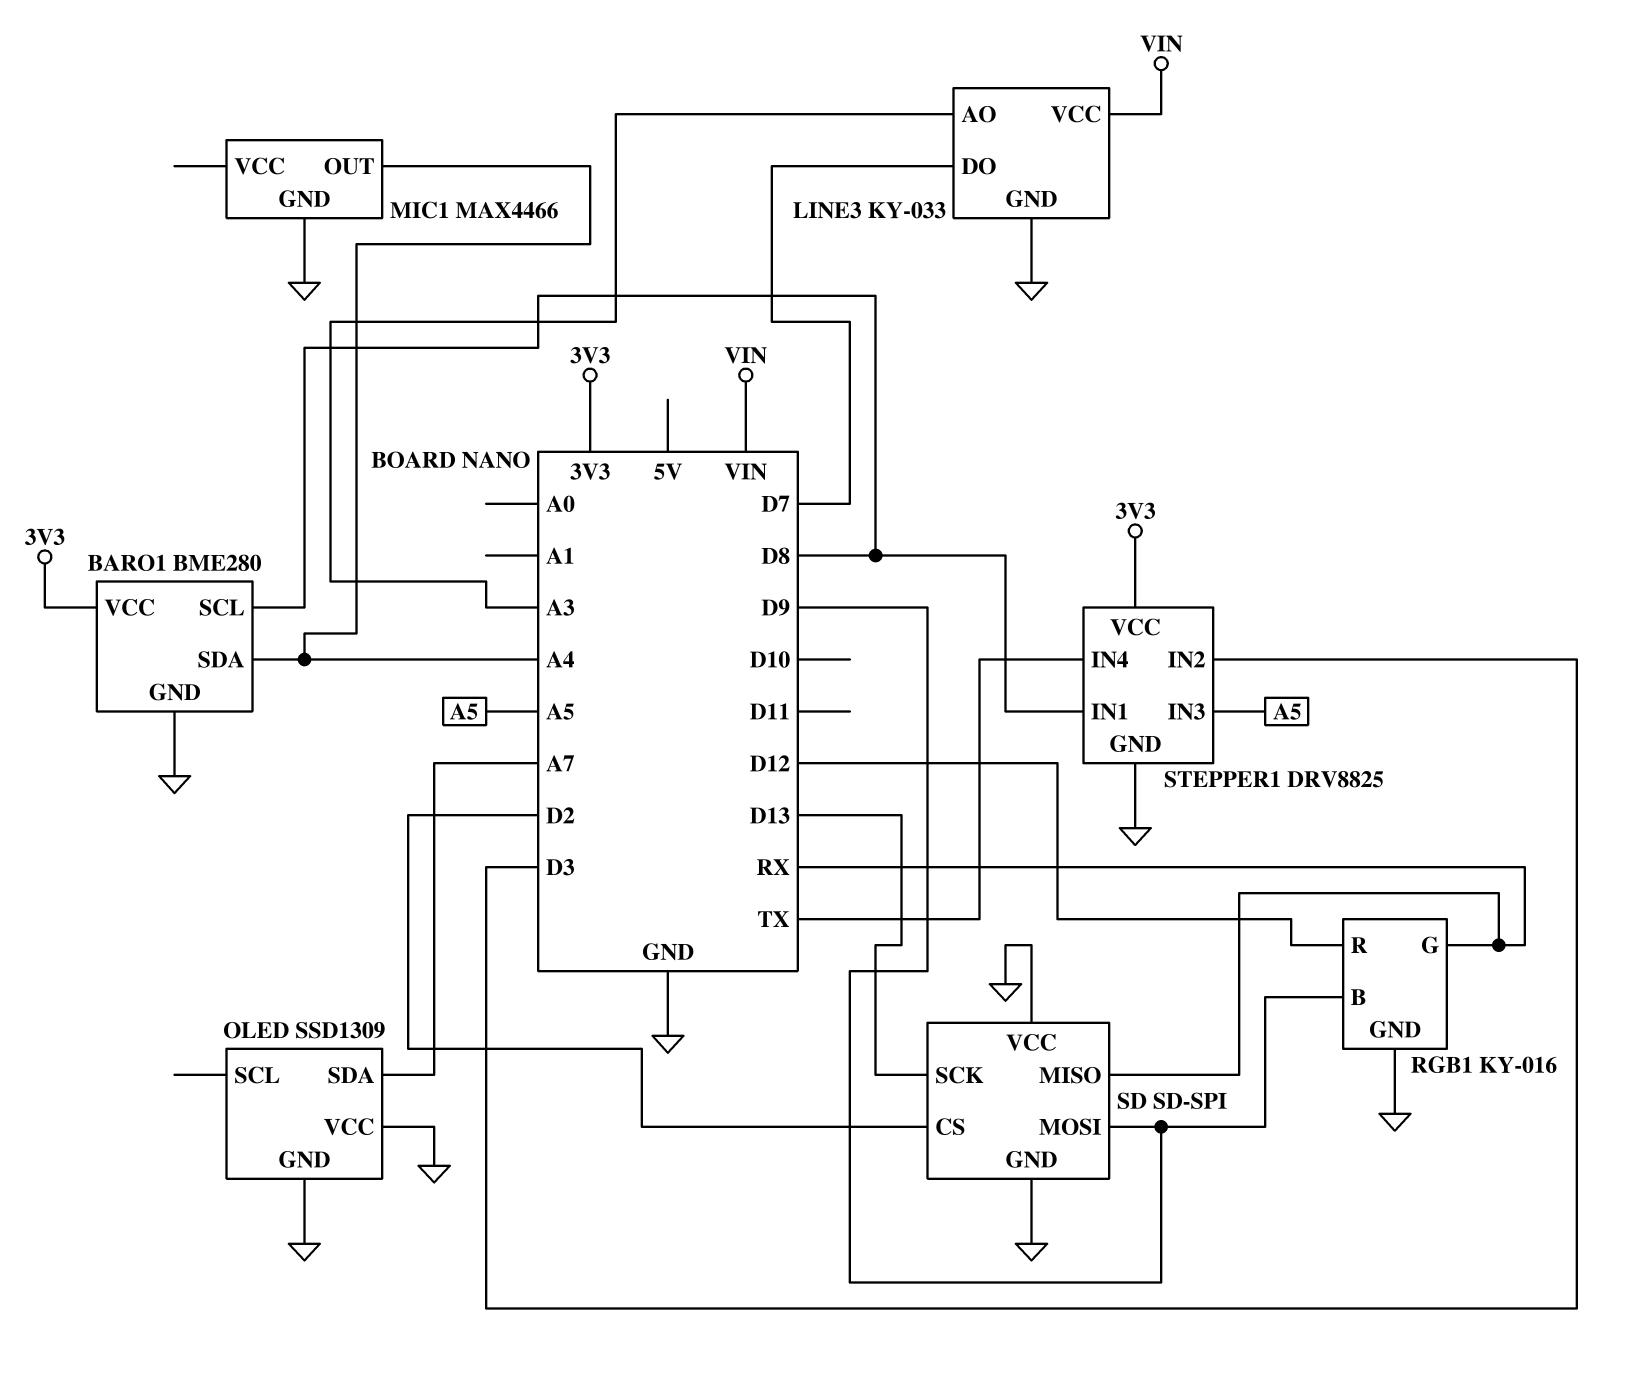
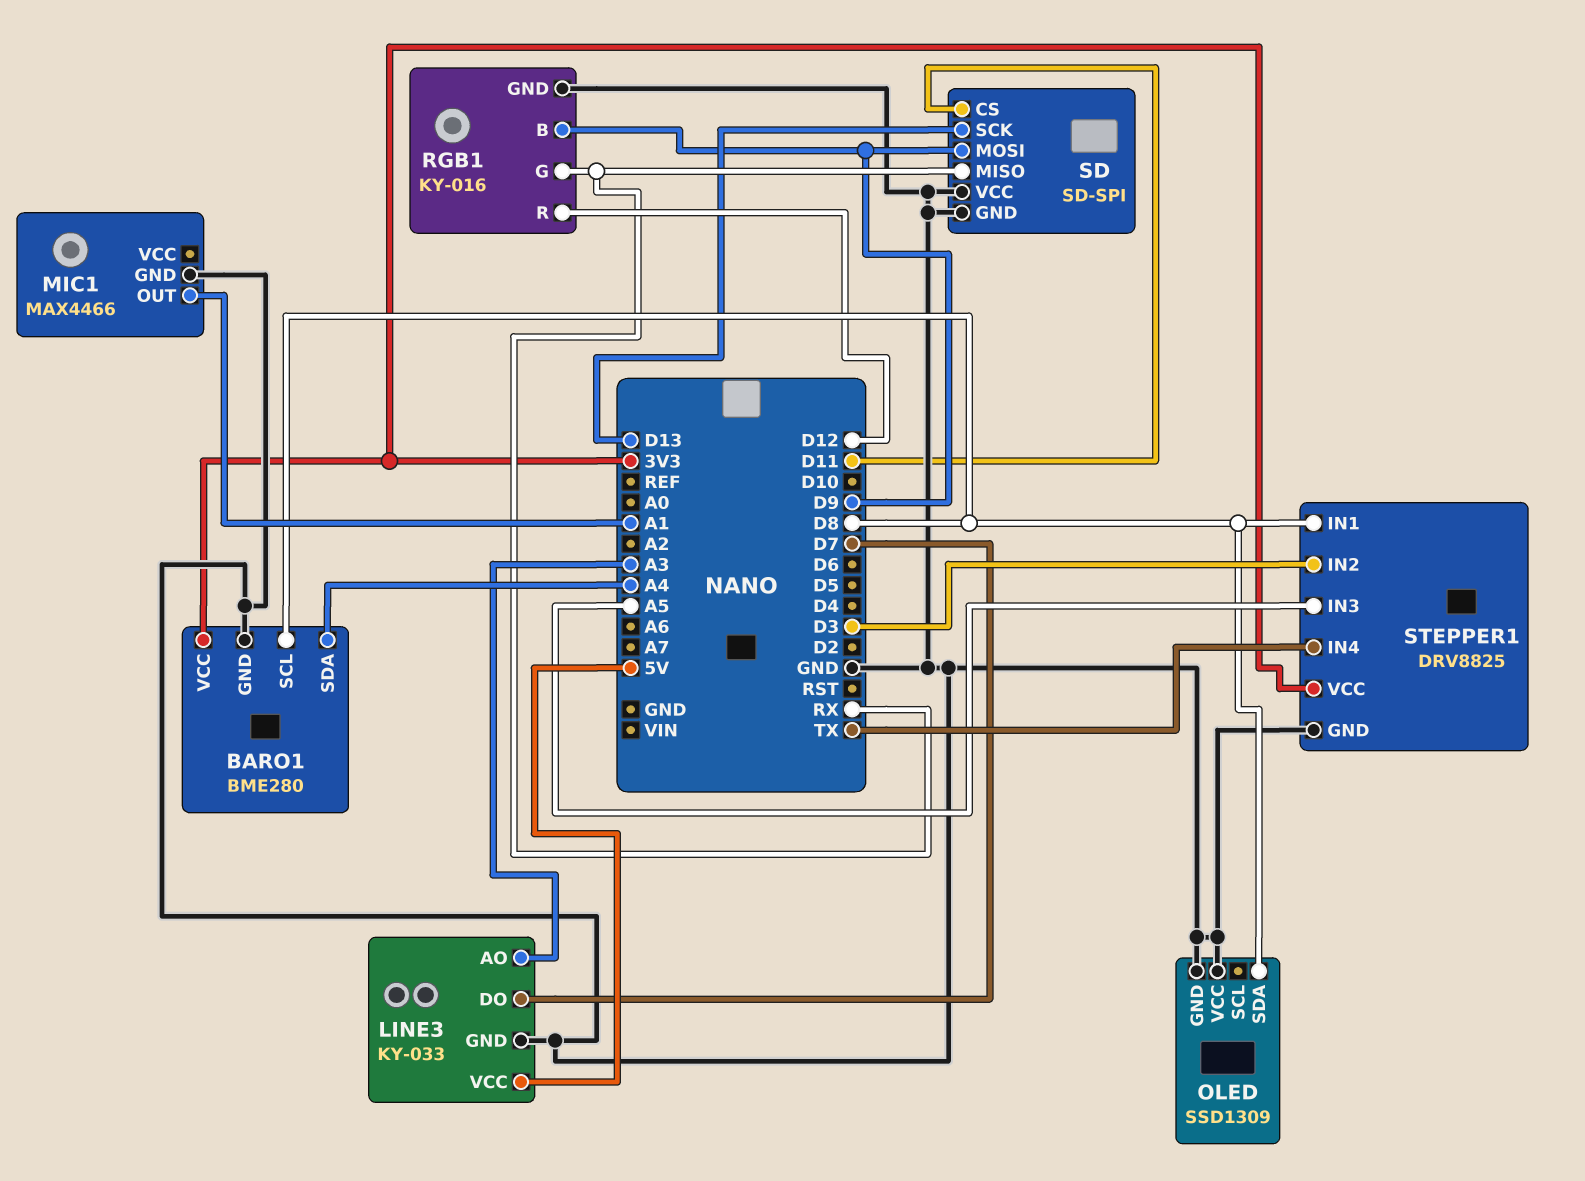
LINE3 pin VCC: VIN -> 5V
MIC1 pin OUT: A4 -> A1
OLED pin SDA: A7 -> D8
SD pin CS: D2 -> D11

